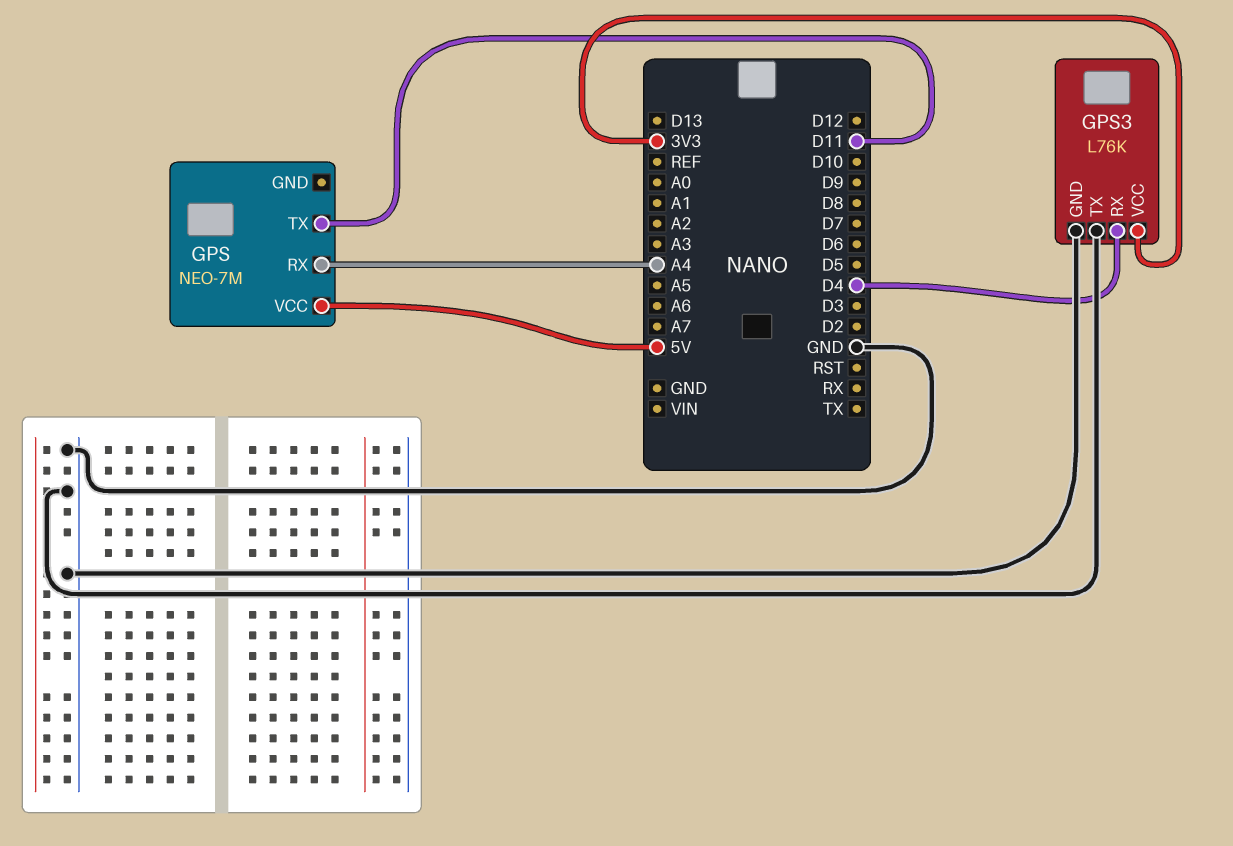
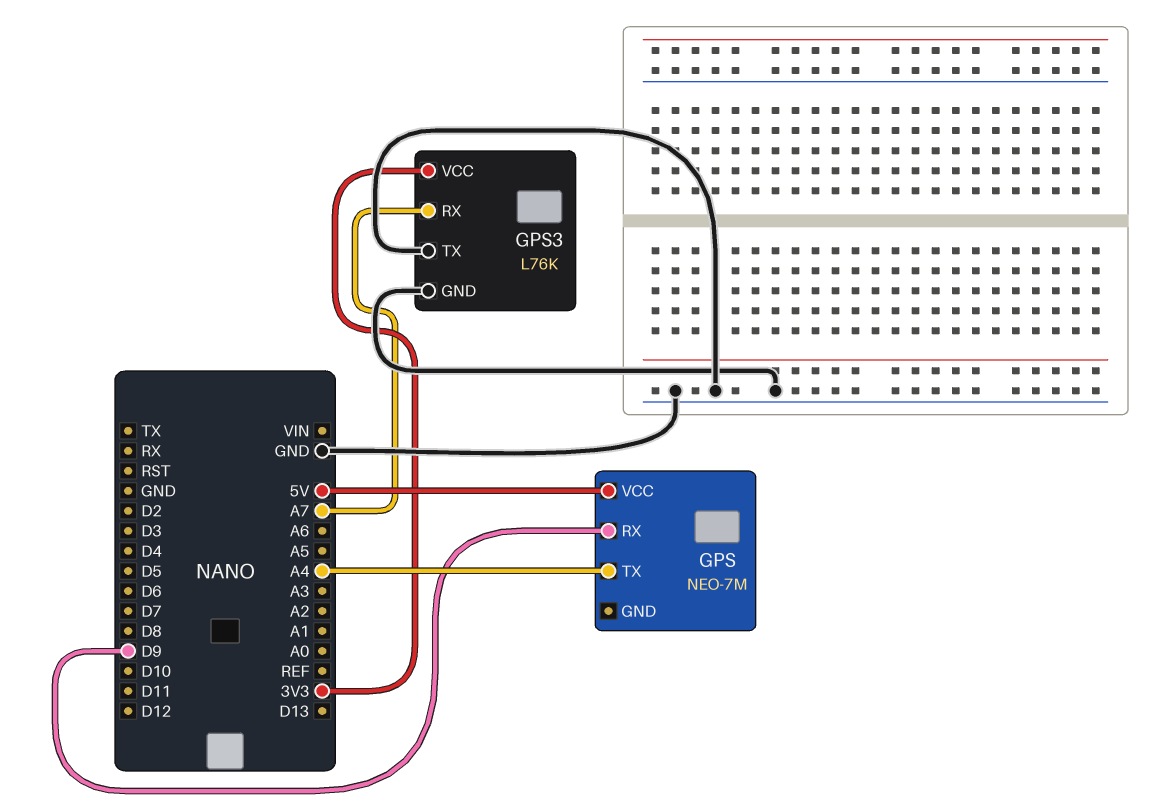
GPS pin RX: A4 -> D9
GPS pin TX: D11 -> A4
GPS3 pin RX: D4 -> A7

